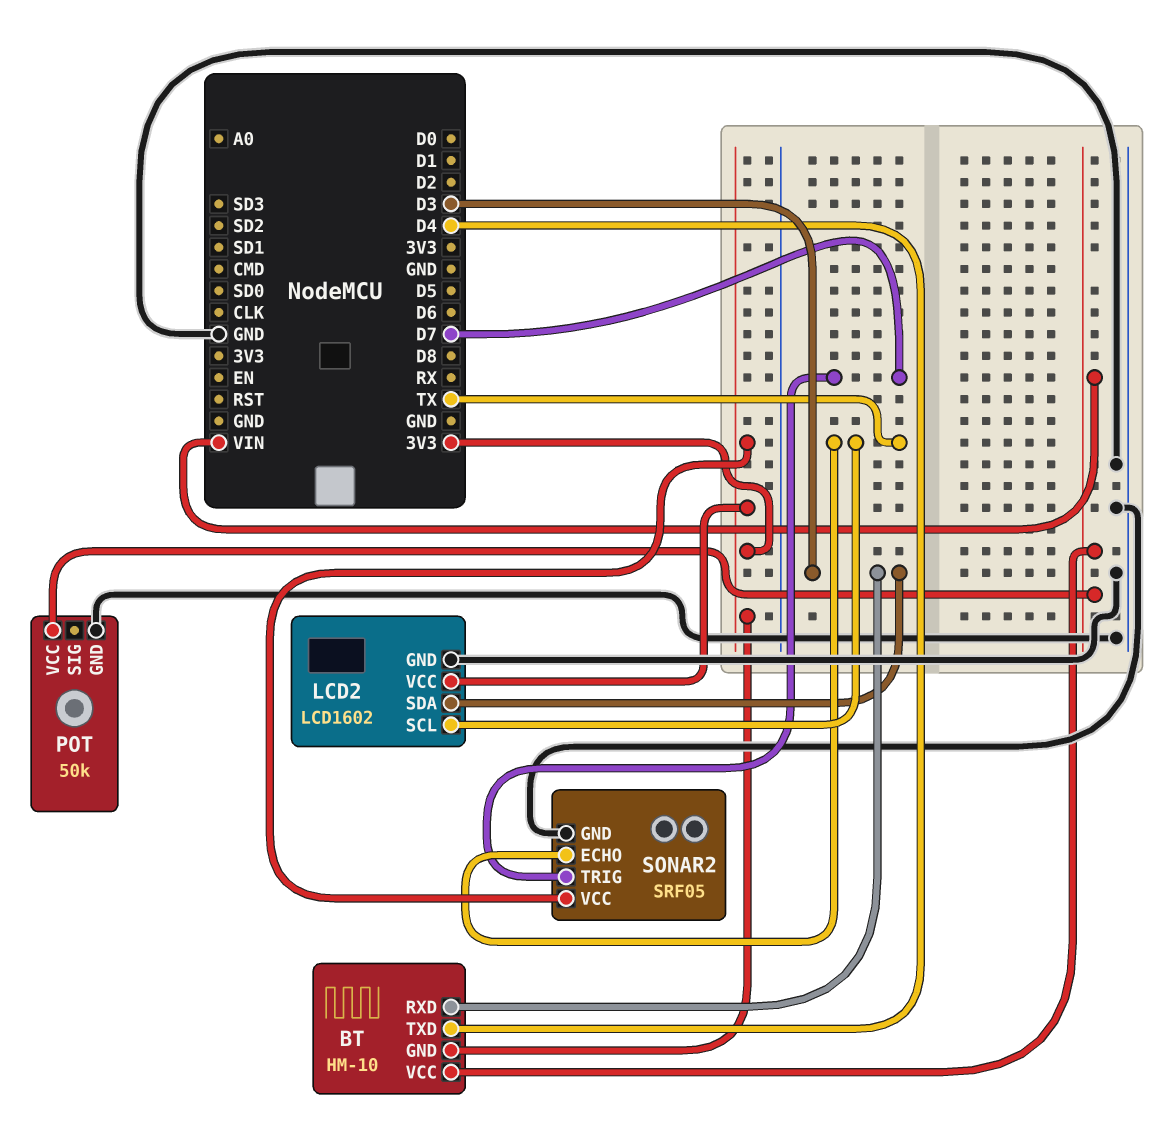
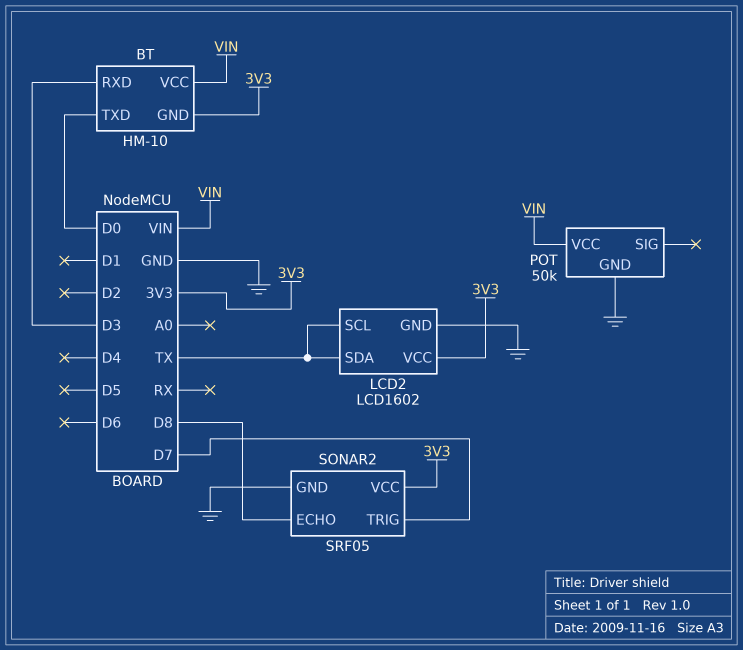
BT pin TXD: D4 -> D0
LCD2 pin SDA: D3 -> TX
SONAR2 pin ECHO: TX -> D8

